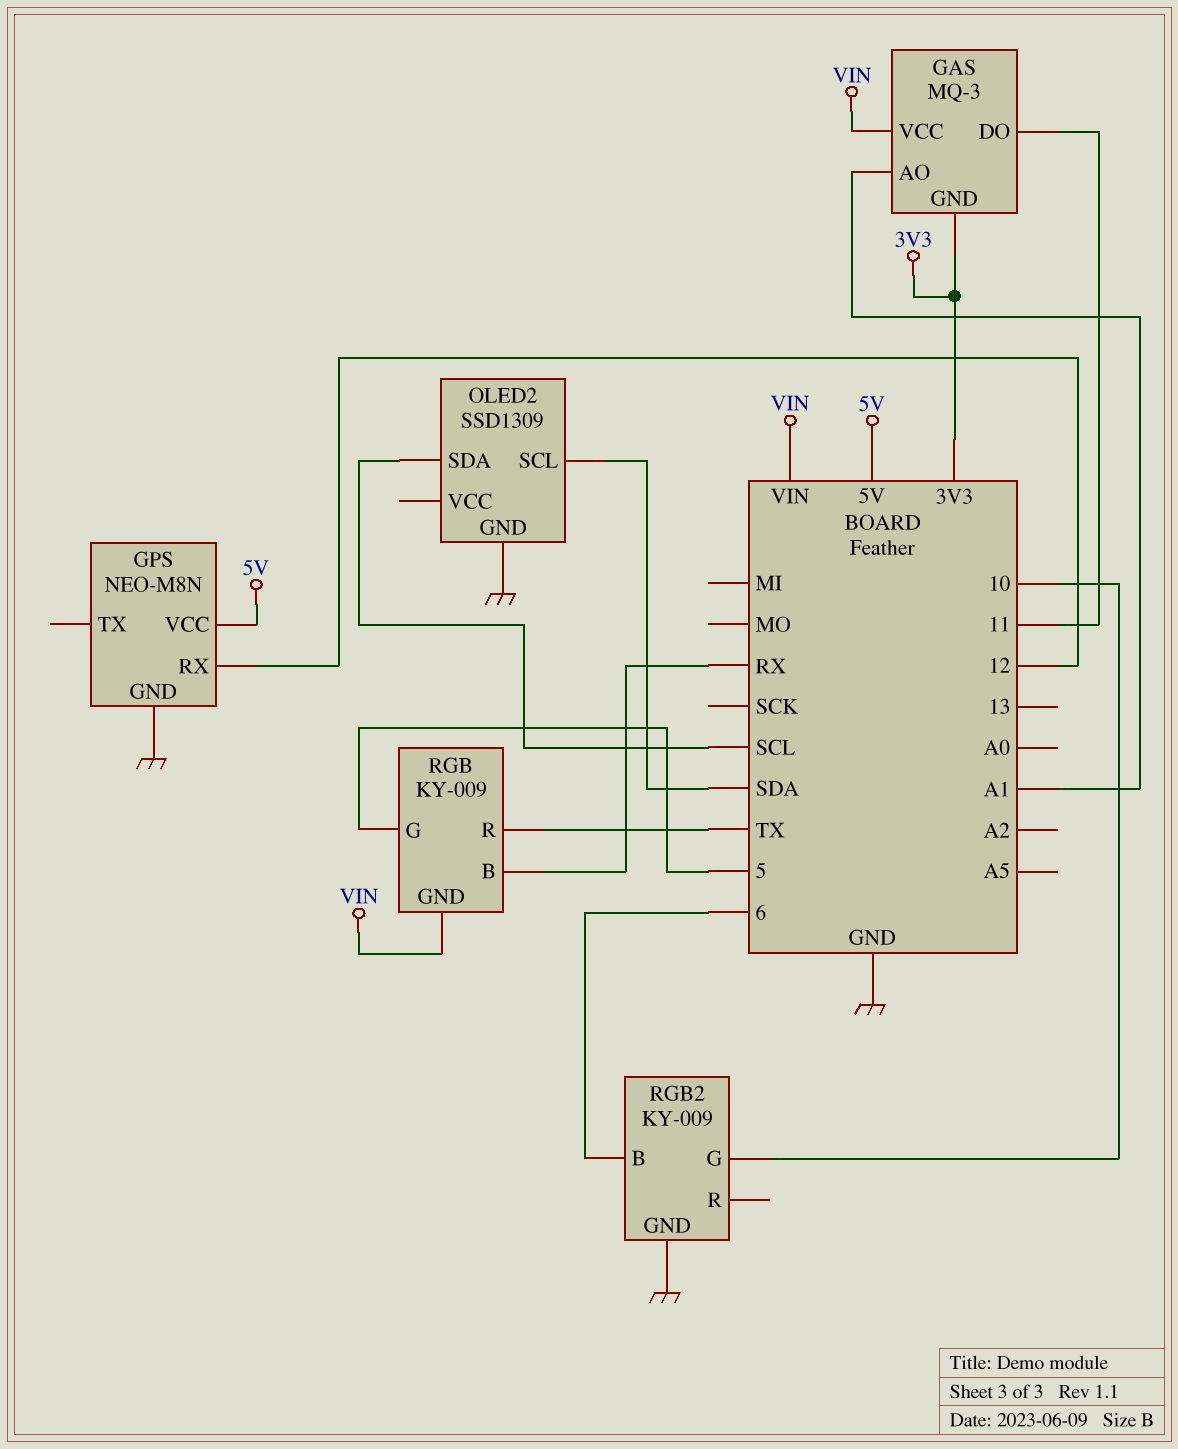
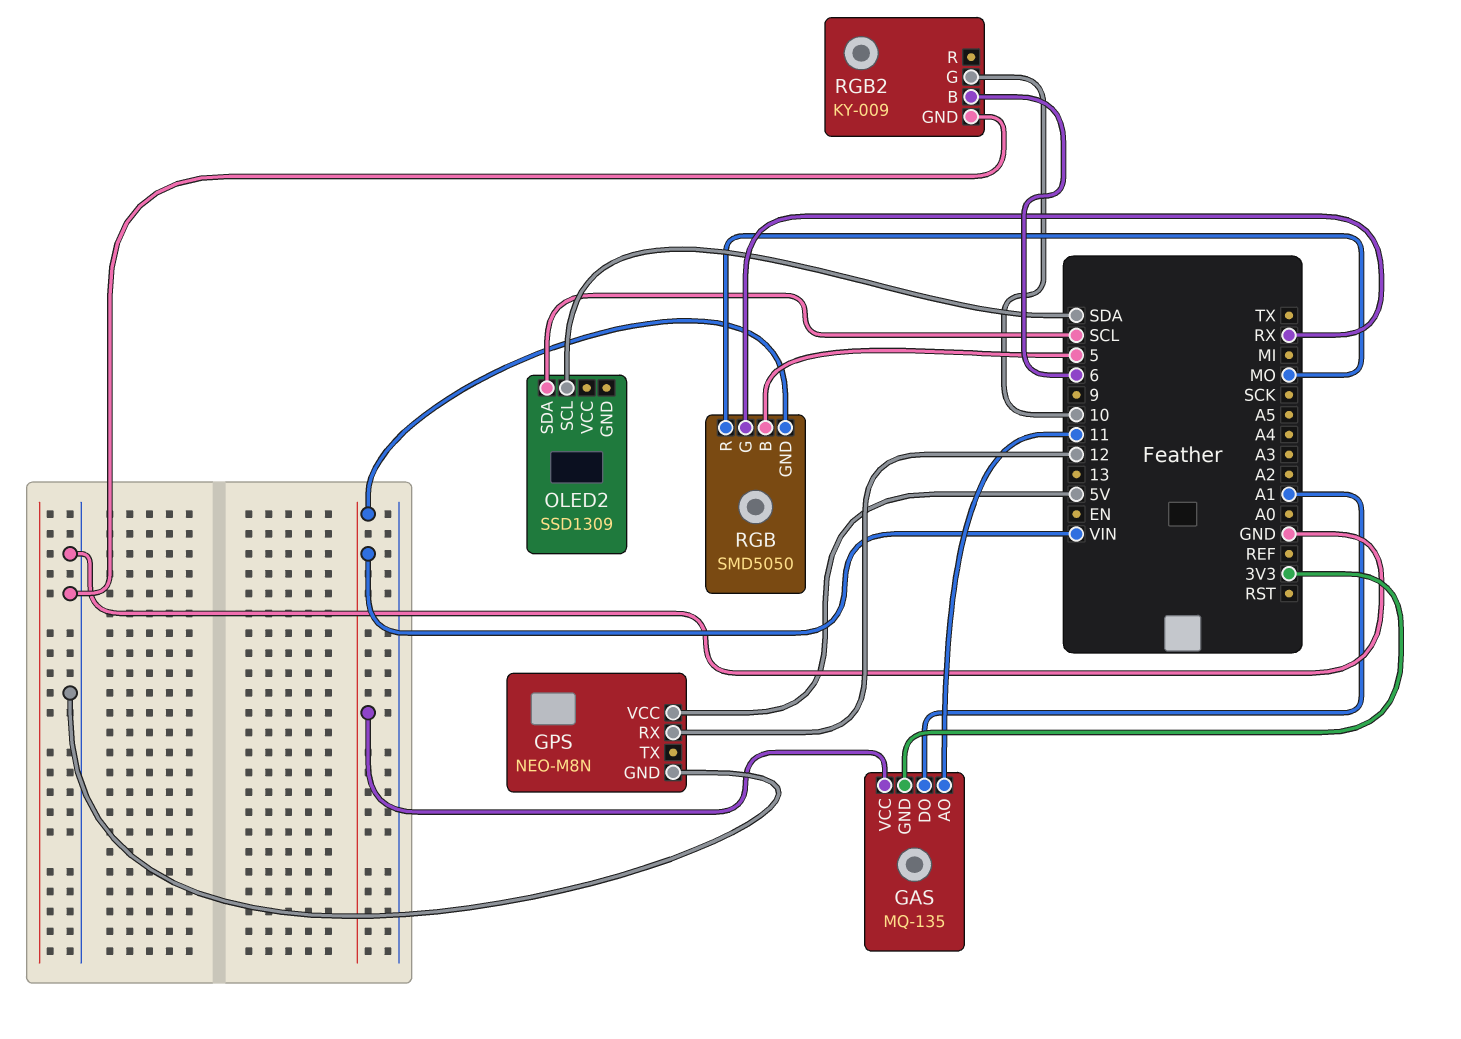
GAS: MQ-3 -> MQ-135
GAS pin AO: A1 -> 11
GAS pin DO: 11 -> A1
OLED2 pin GND: GND -> none
RGB: KY-009 -> SMD5050
RGB pin B: RX -> 5
RGB pin G: 5 -> RX
RGB pin R: TX -> MO

